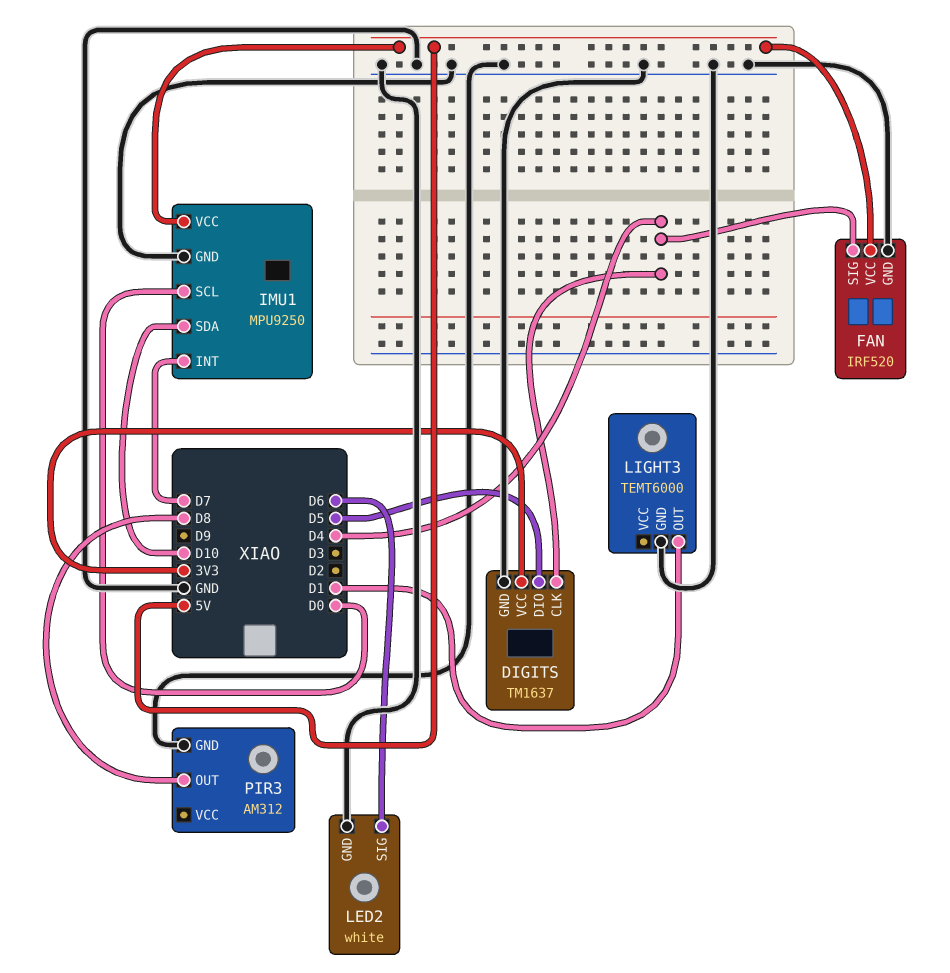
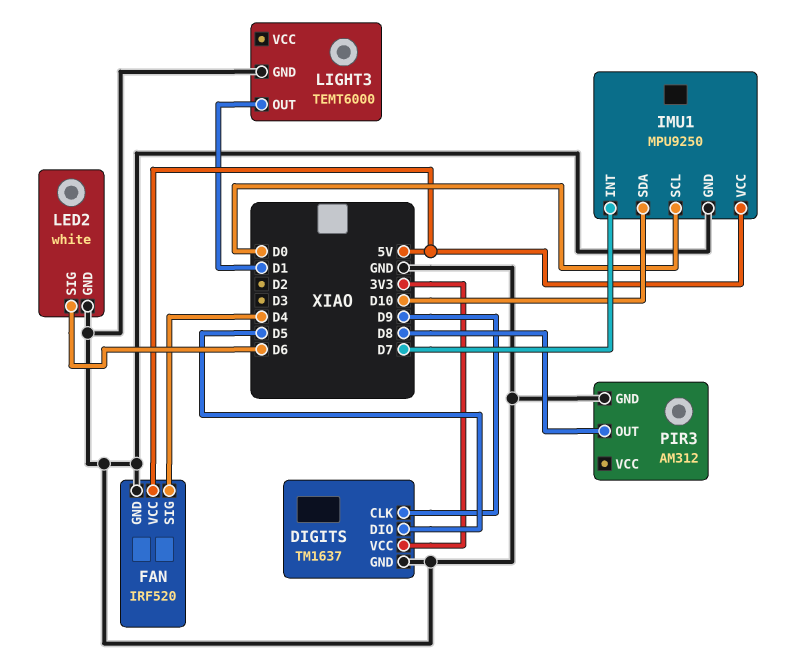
DIGITS pin CLK: D4 -> D9

